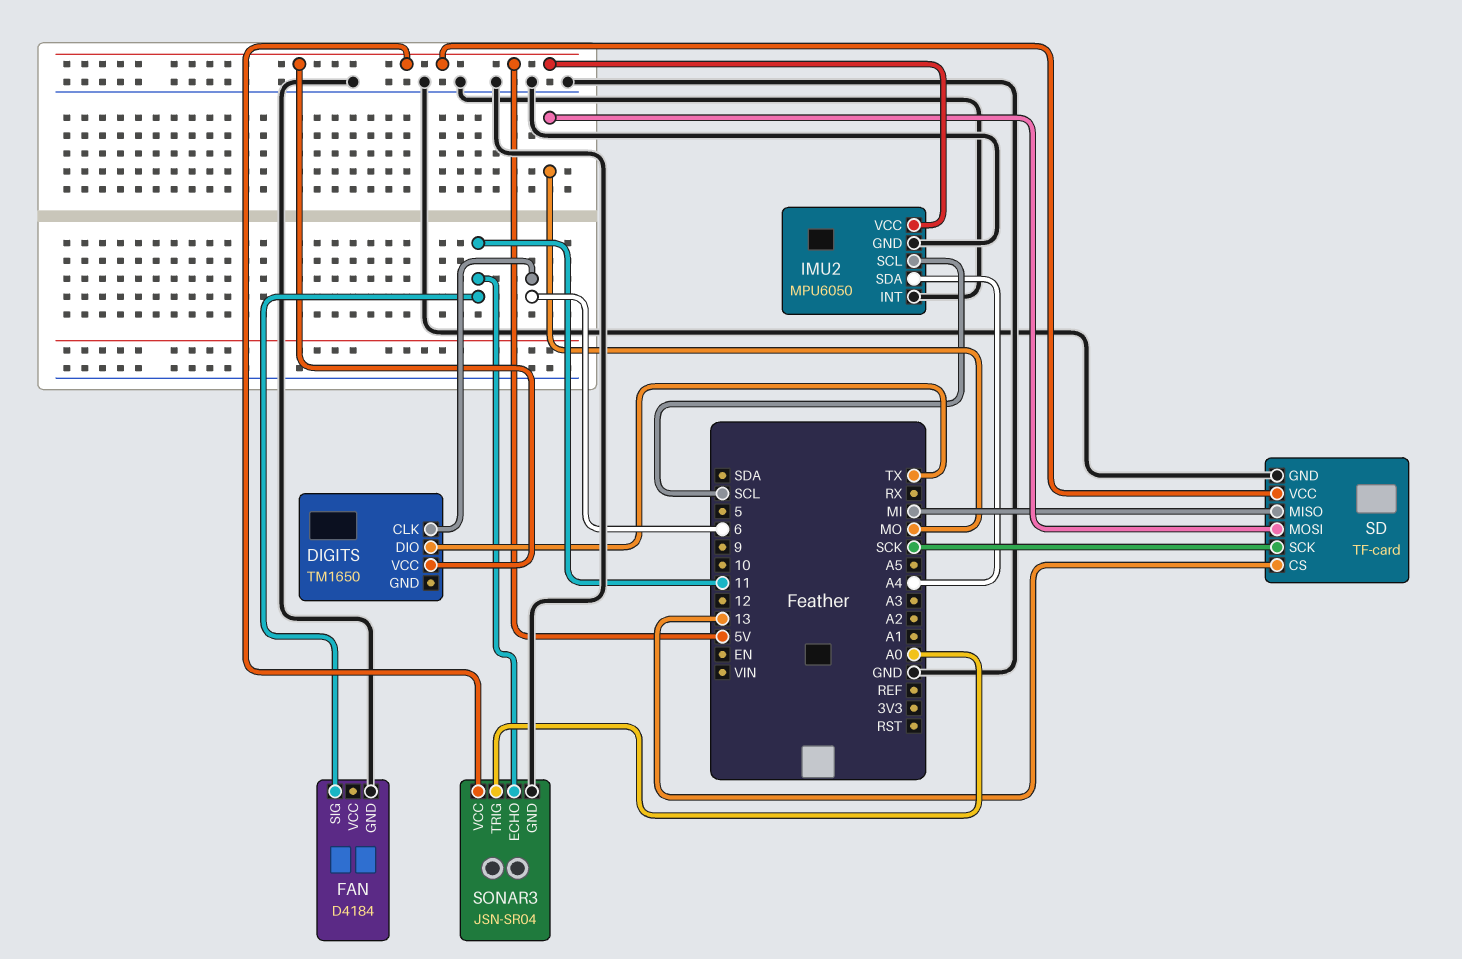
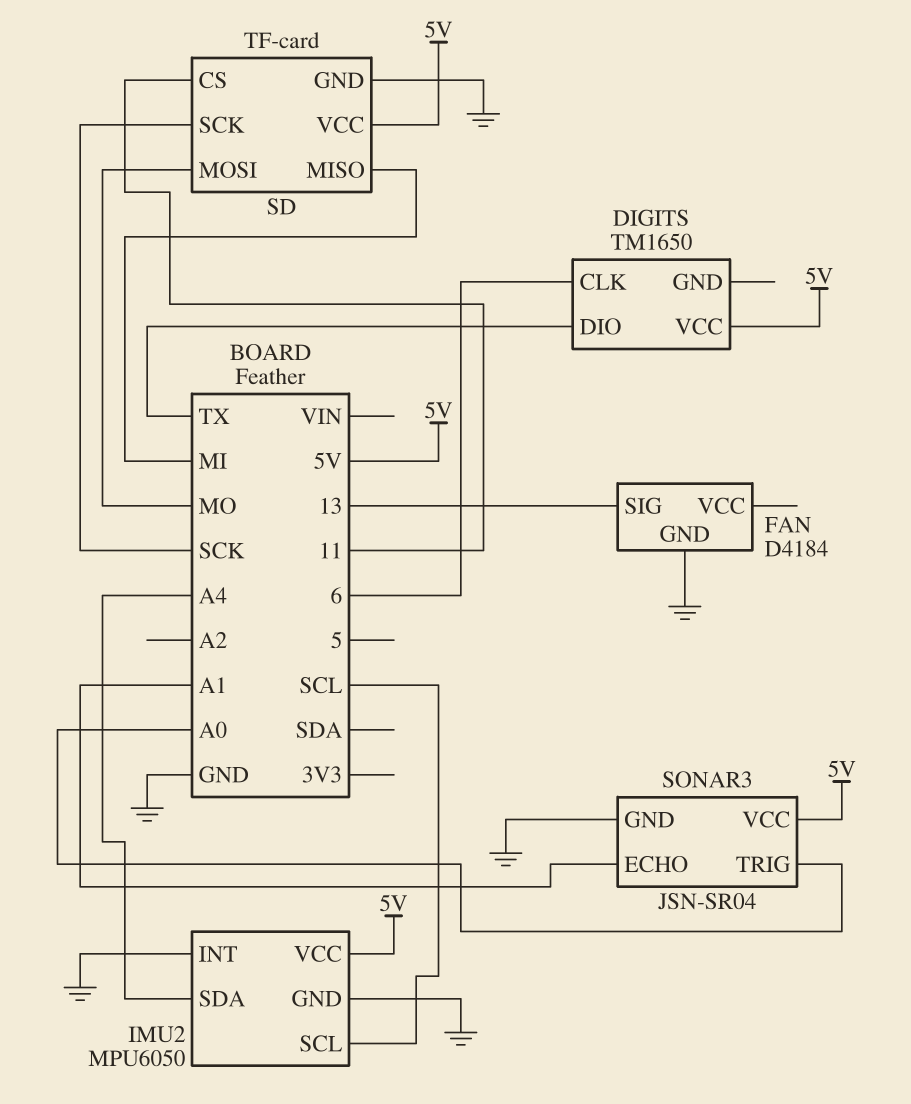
FAN pin SIG: 11 -> 13
SD pin CS: 13 -> 11
SONAR3 pin ECHO: 11 -> A1

